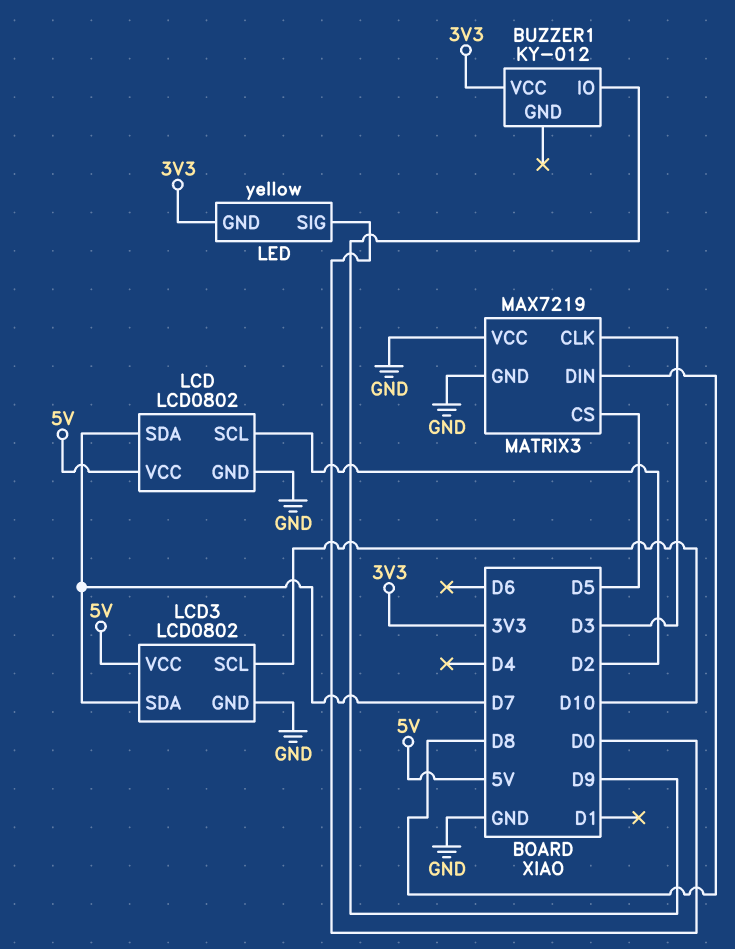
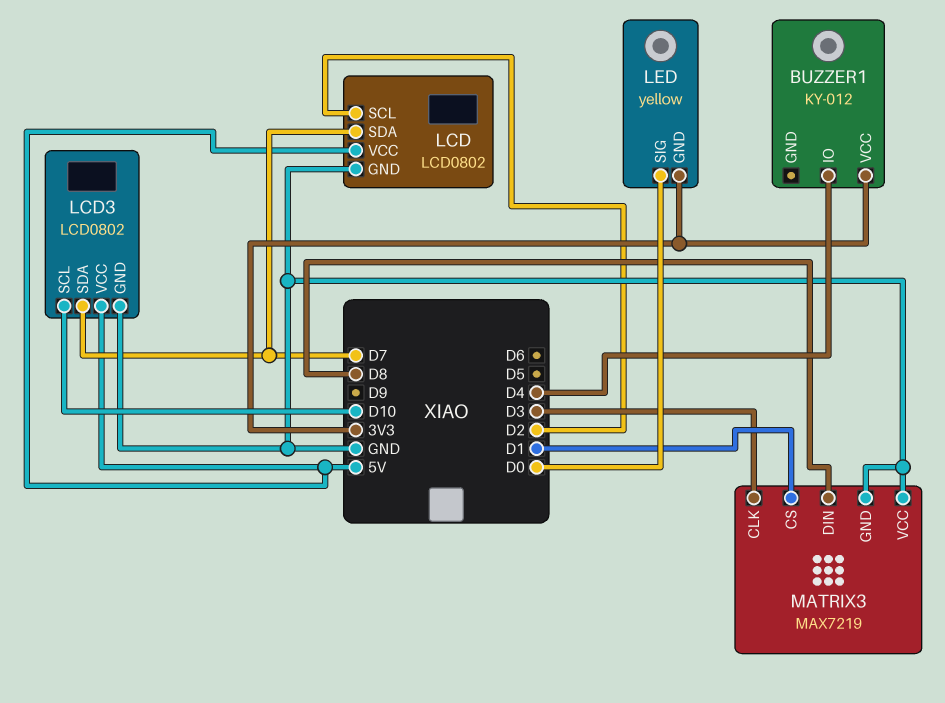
BUZZER1 pin IO: D9 -> D4
MATRIX3 pin CS: D5 -> D1

